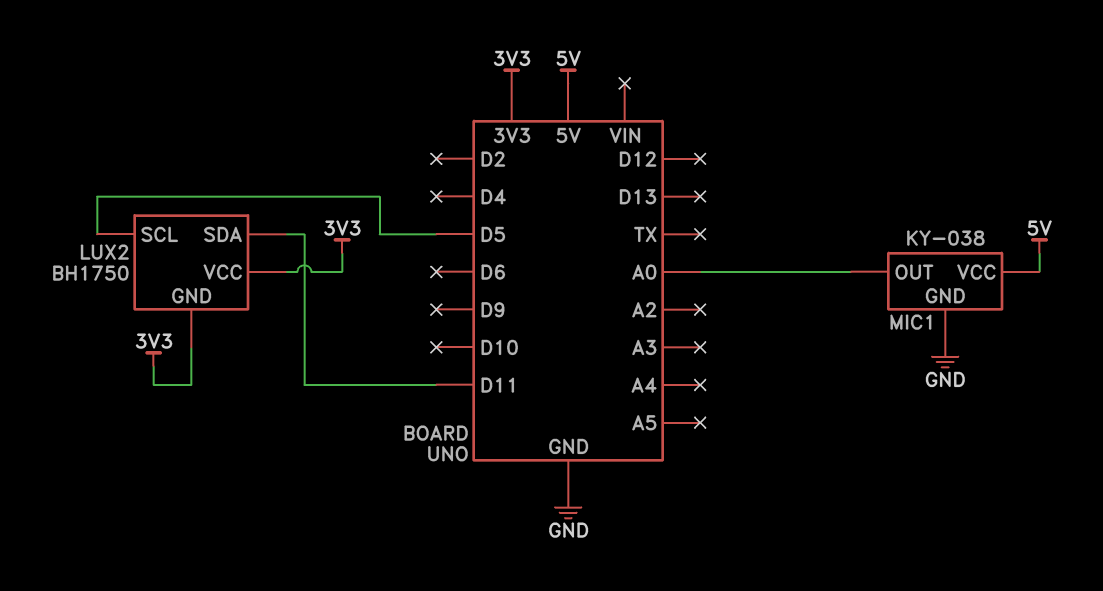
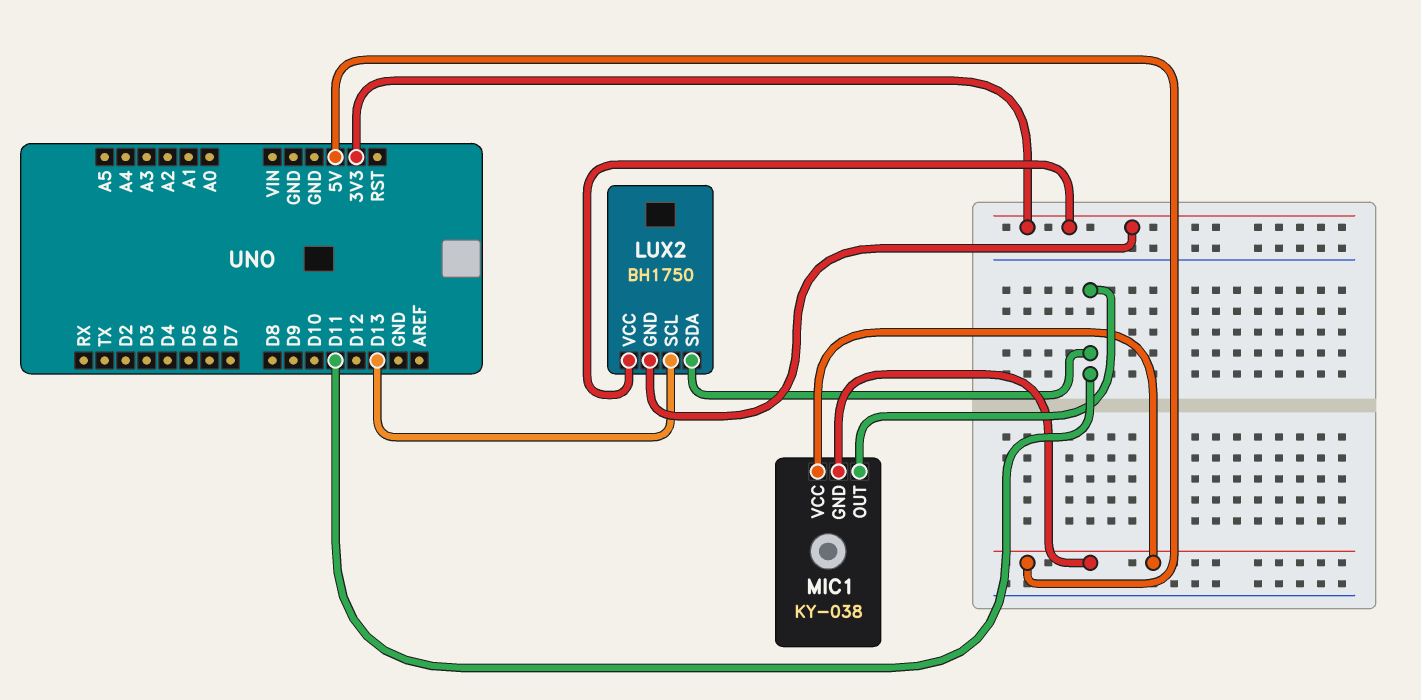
LUX2 pin SCL: D5 -> D13
MIC1 pin GND: GND -> 5V
MIC1 pin OUT: A0 -> D11

